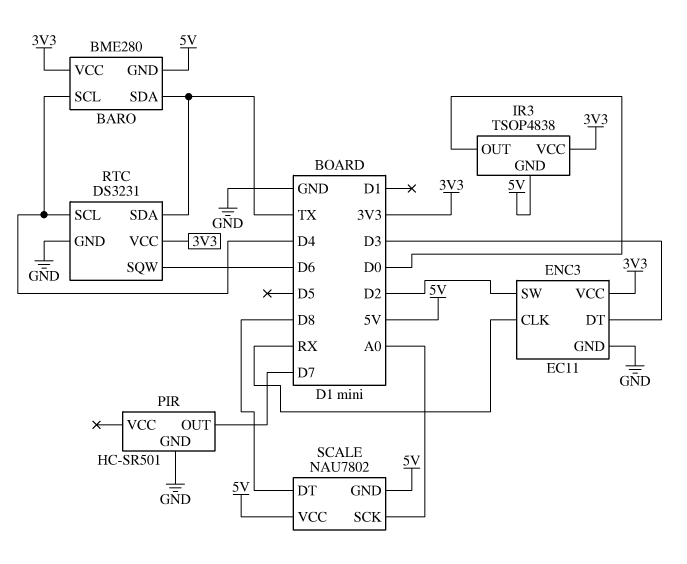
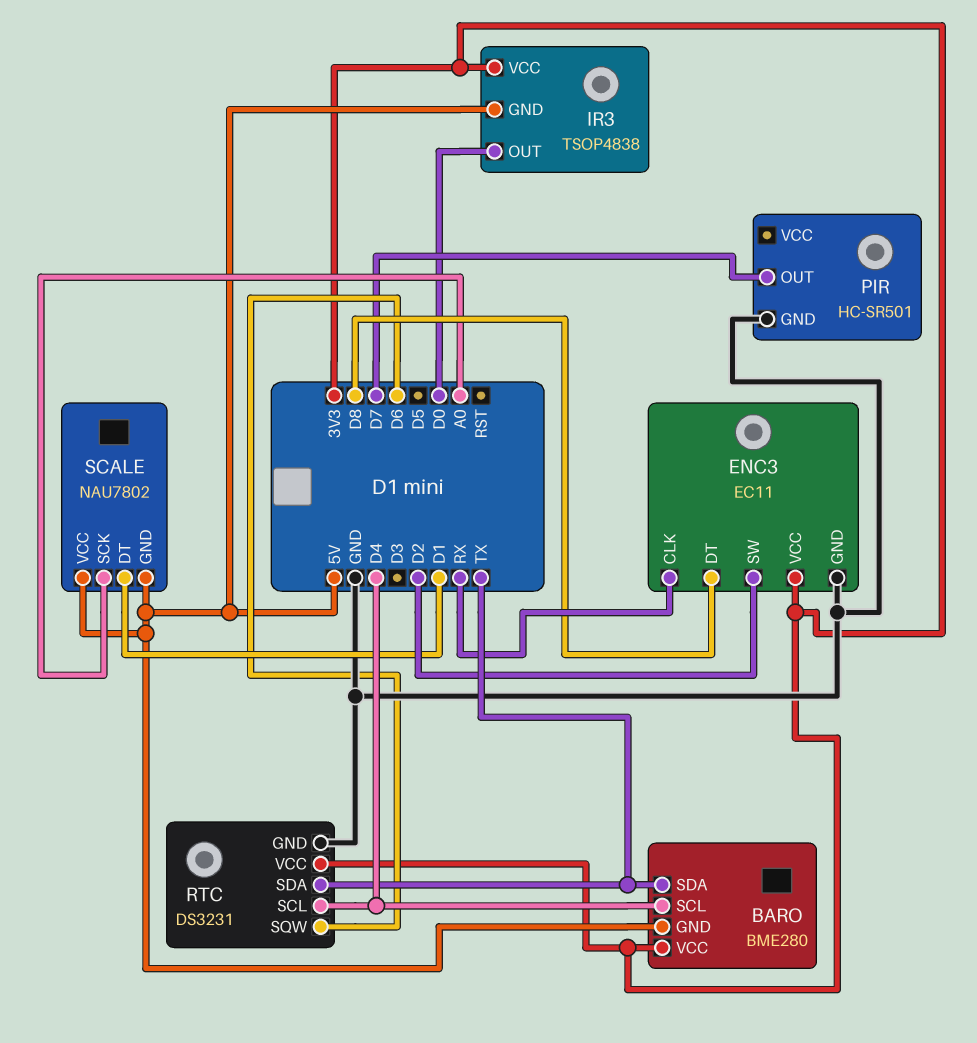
ENC3 pin DT: D3 -> D8
SCALE pin DT: D8 -> D1

